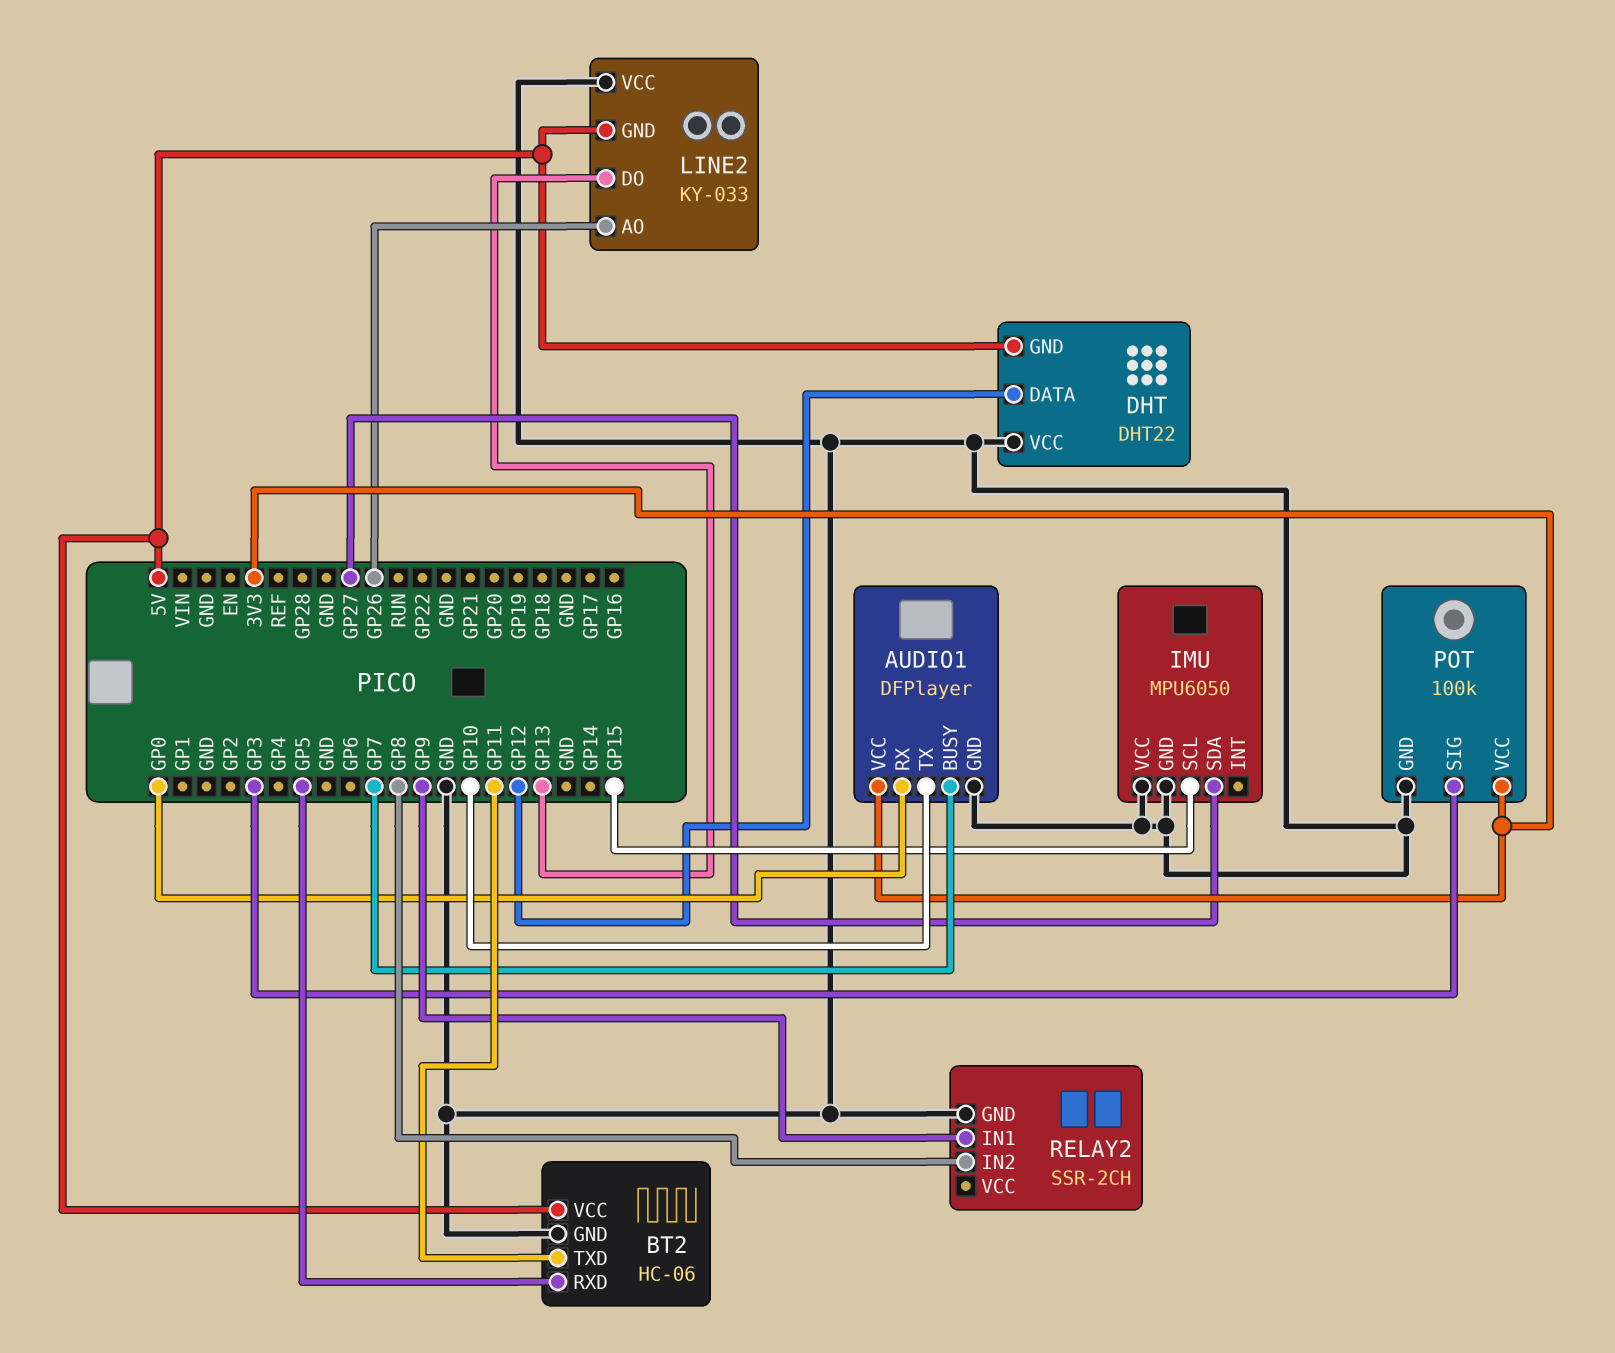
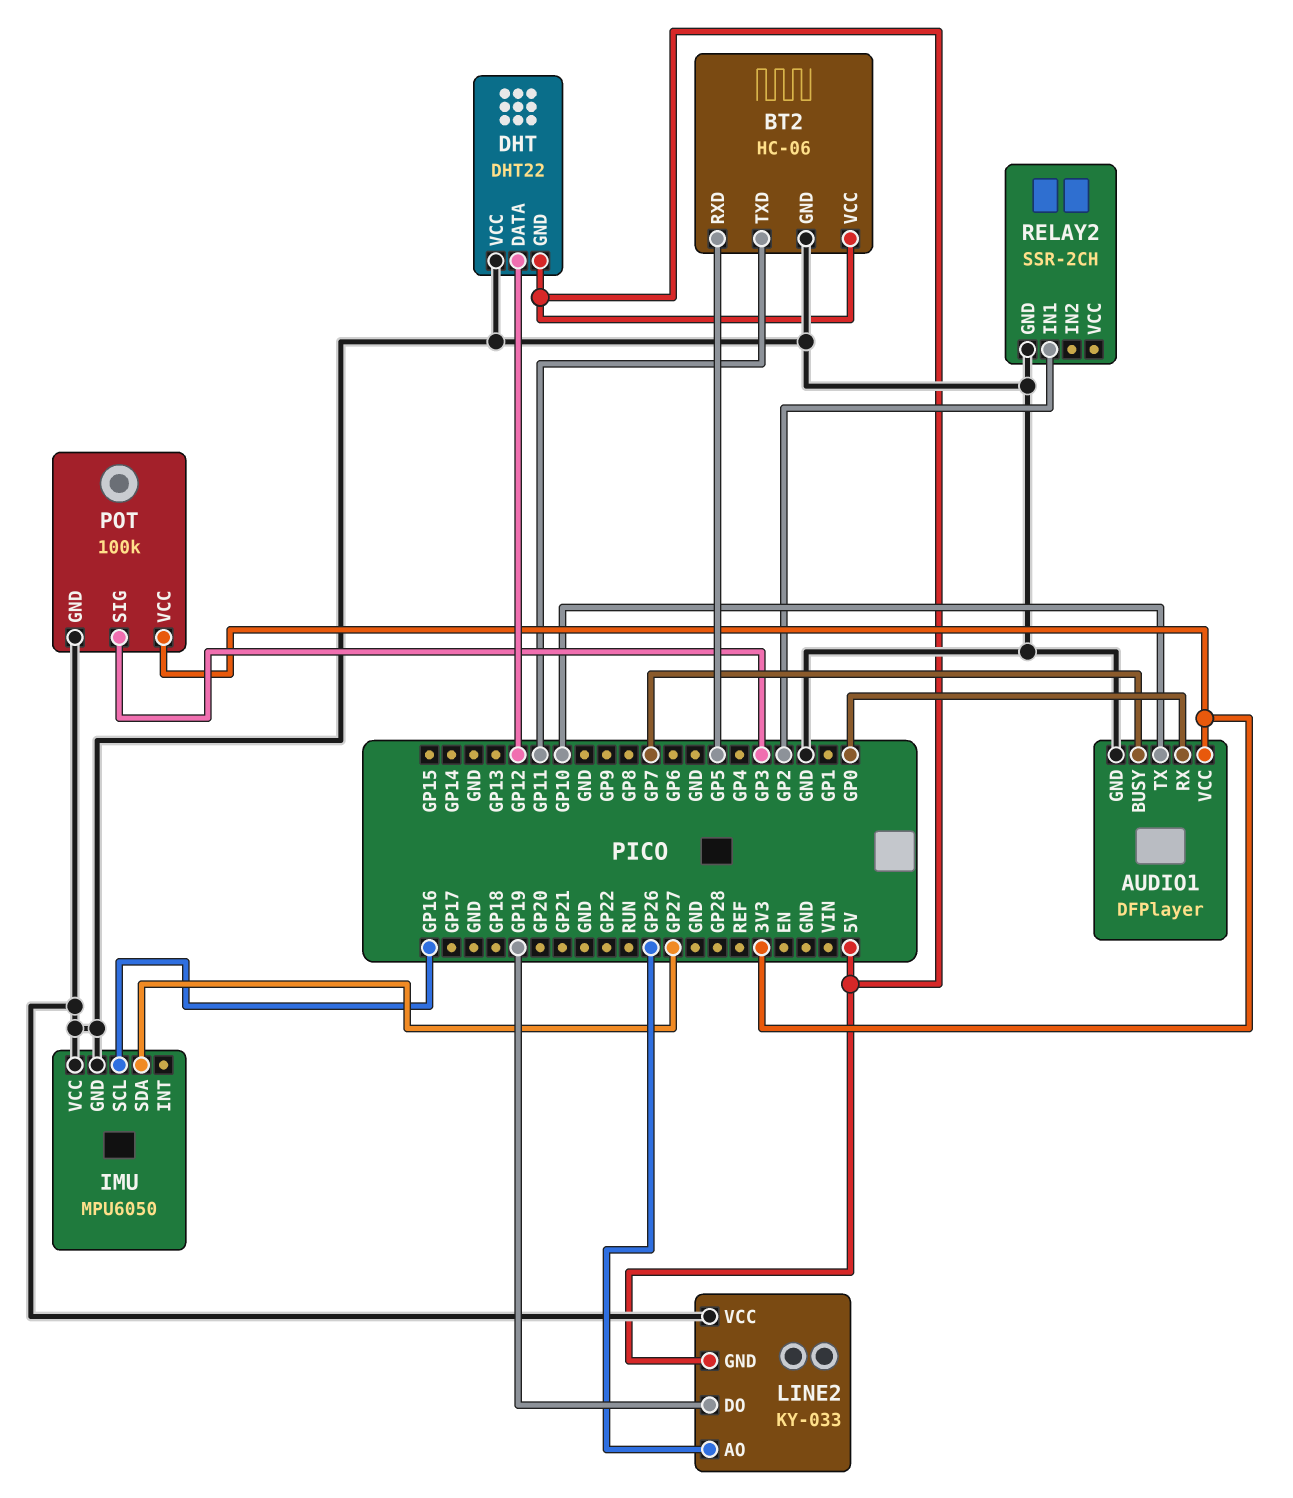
IMU pin SCL: GP15 -> GP16
LINE2 pin DO: GP13 -> GP19
RELAY2 pin IN1: GP9 -> GP2
RELAY2 pin IN2: GP8 -> none

